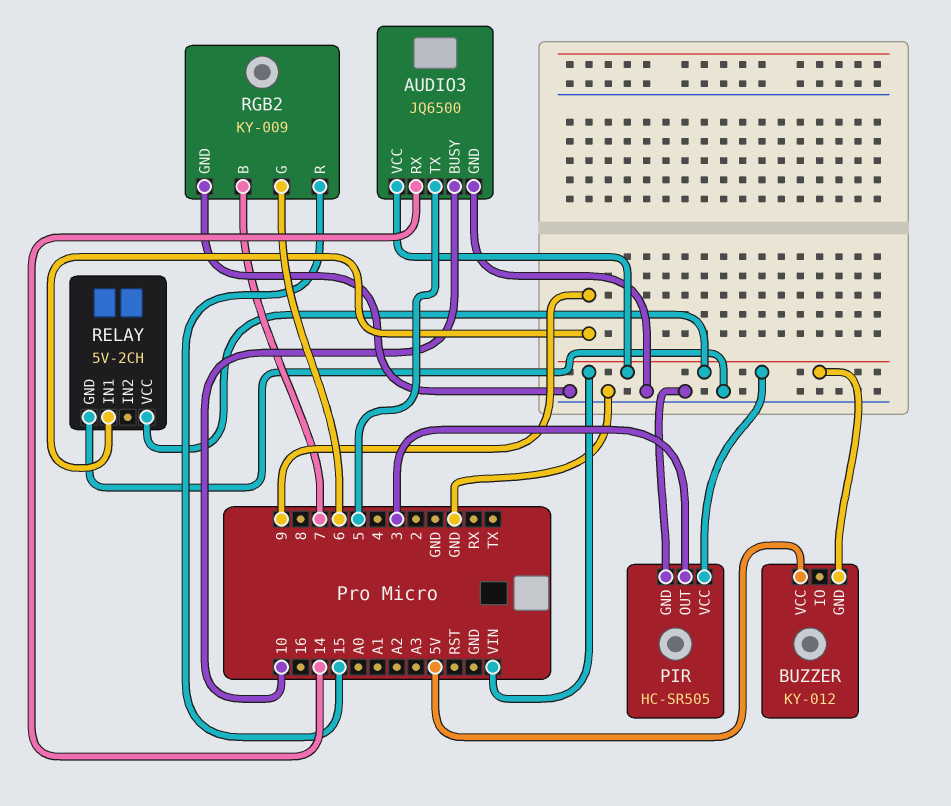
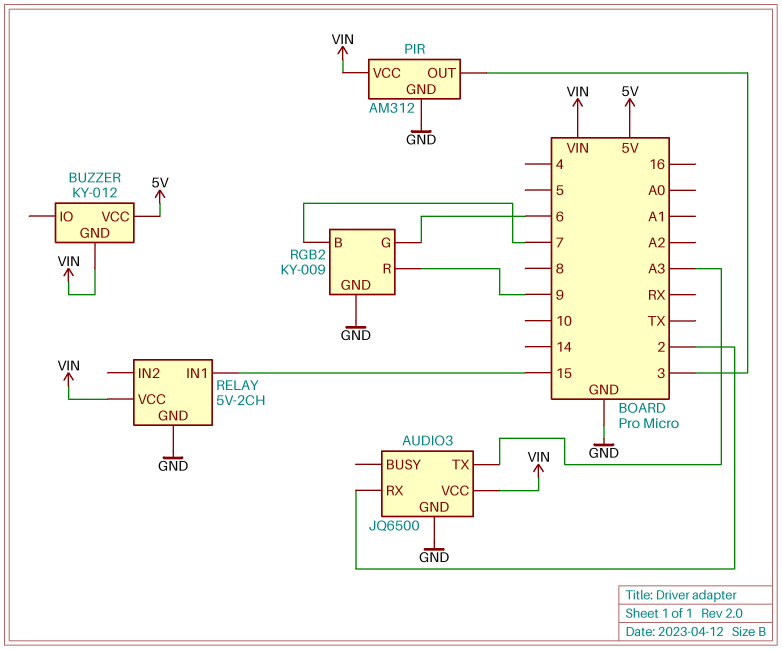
AUDIO3 pin BUSY: 10 -> none
AUDIO3 pin RX: 14 -> 2
AUDIO3 pin TX: 5 -> A3
PIR: HC-SR505 -> AM312
RELAY pin IN1: 9 -> 15
RGB2 pin R: 15 -> 9

